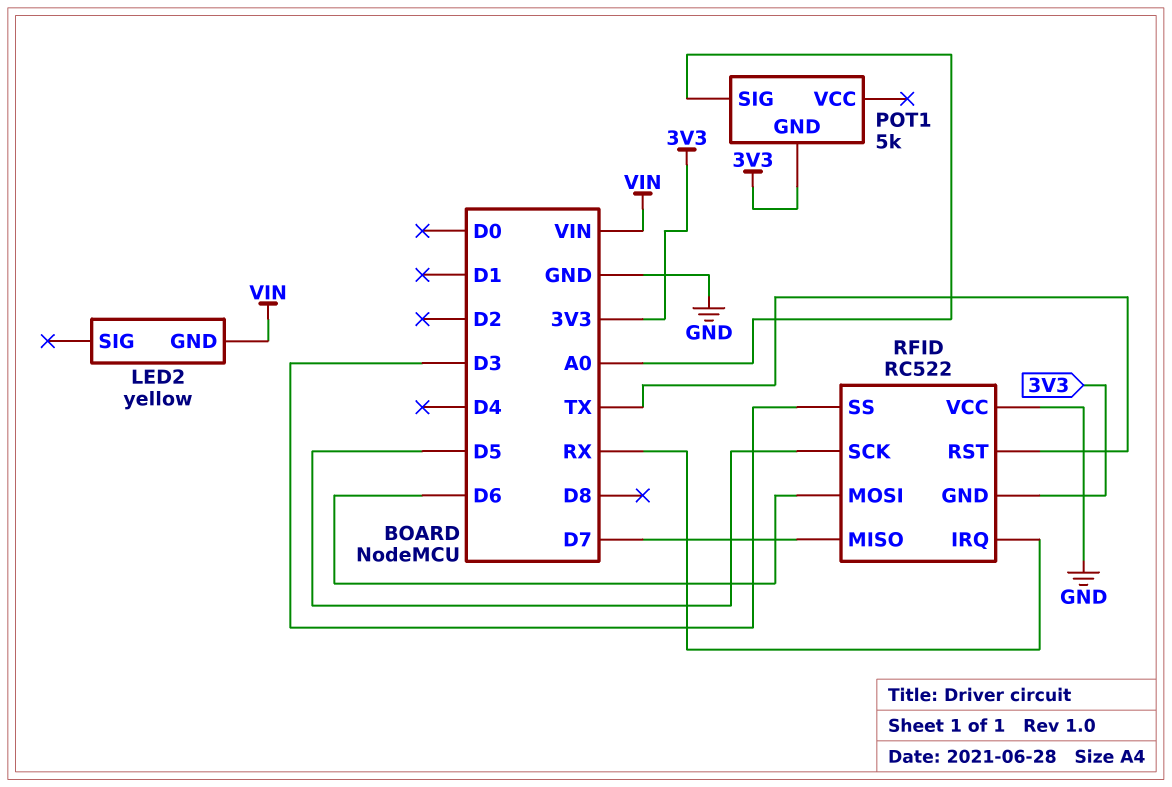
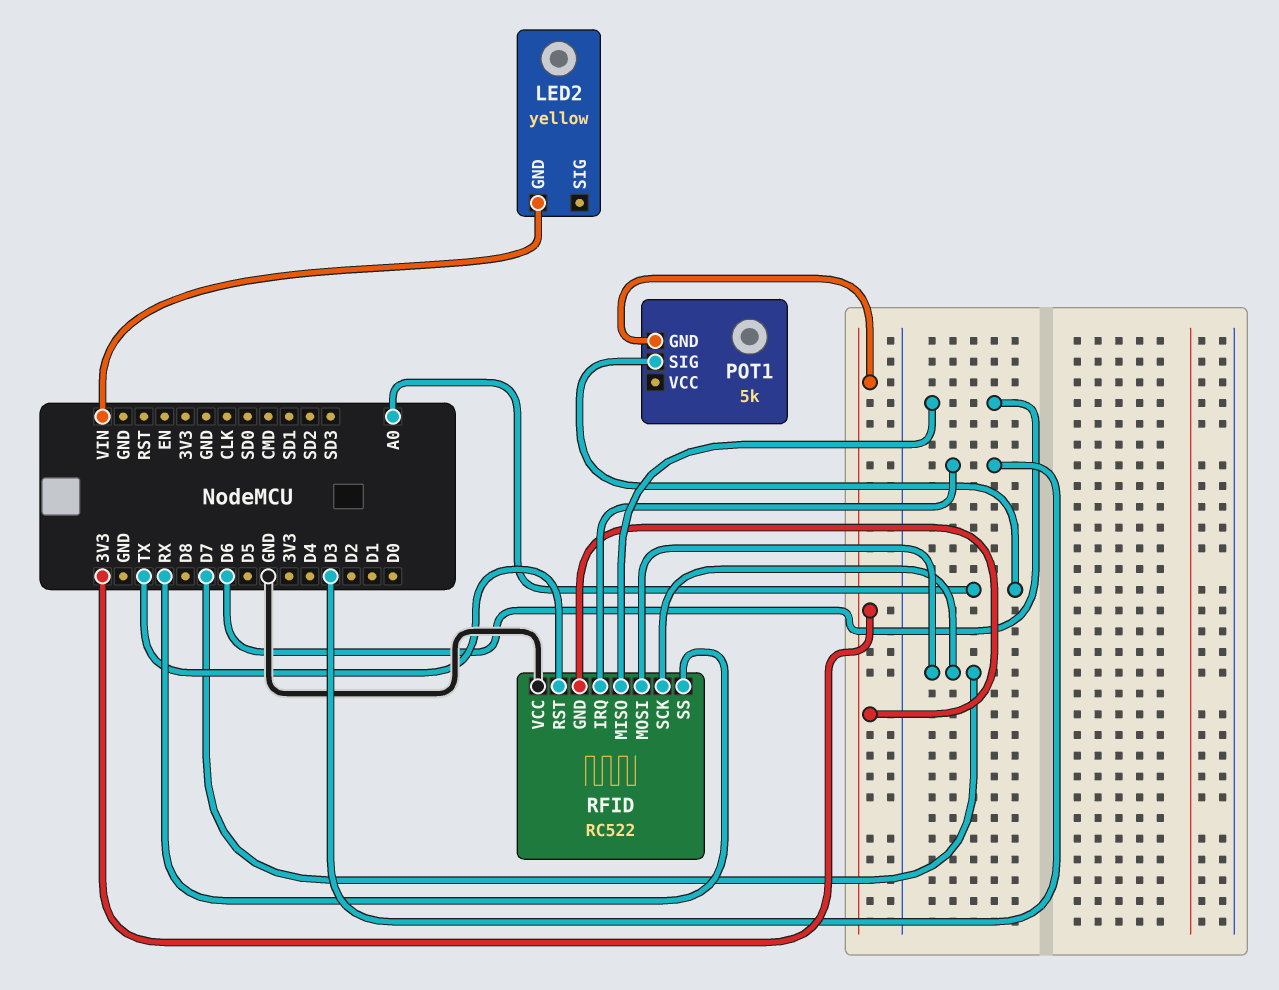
RFID pin IRQ: RX -> D3
RFID pin MISO: D7 -> D6
RFID pin MOSI: D6 -> D7
RFID pin SCK: D5 -> D7
RFID pin SS: D3 -> RX

